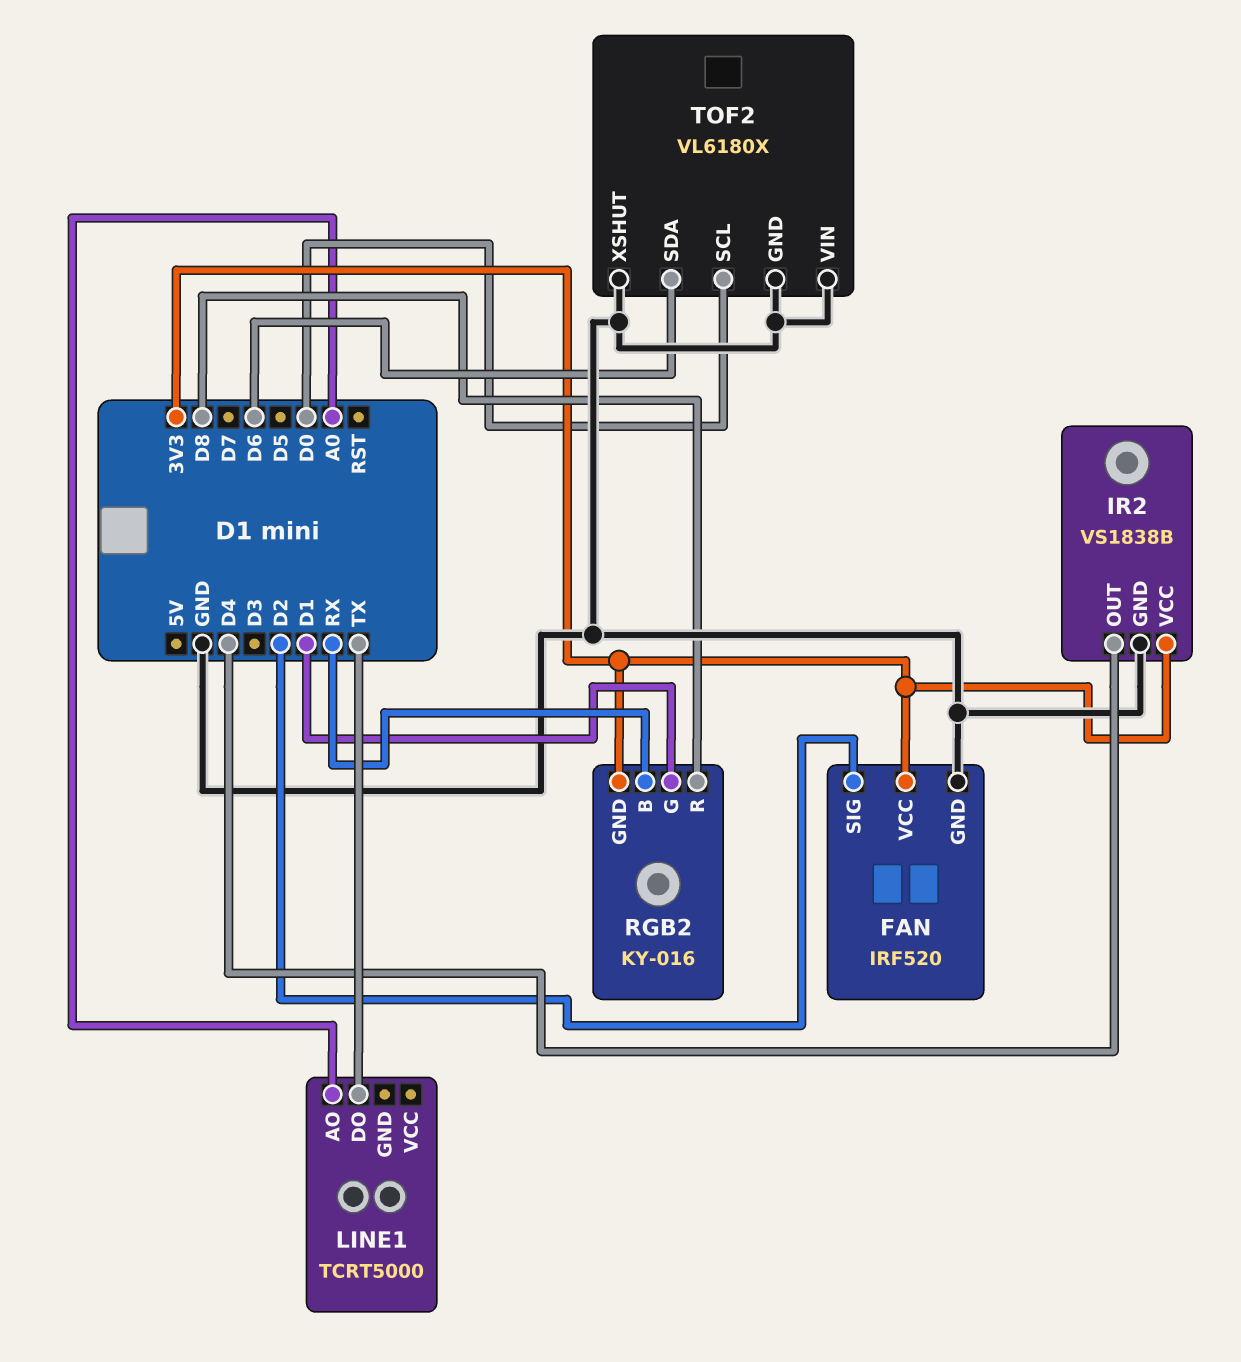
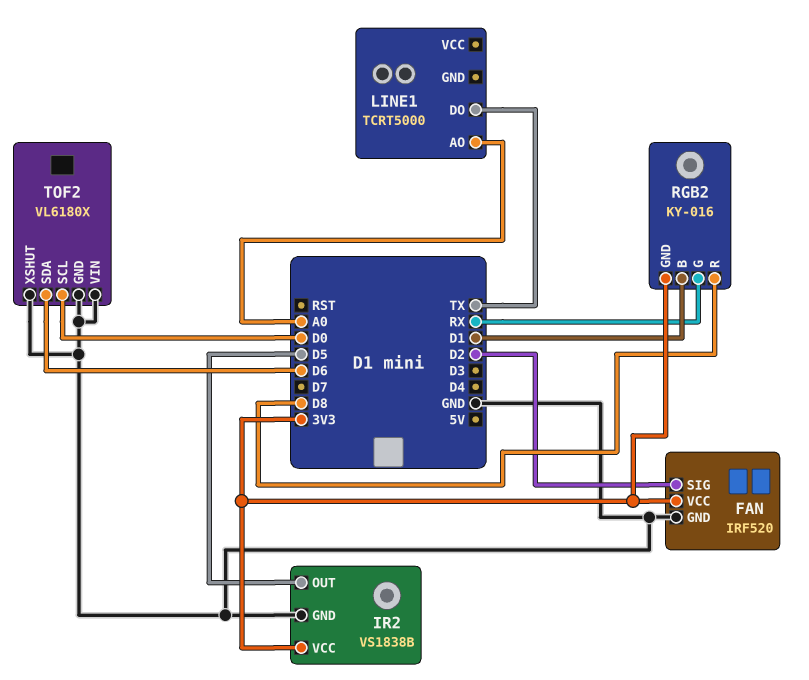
IR2 pin OUT: D4 -> D5
RGB2 pin B: RX -> D1
RGB2 pin G: D1 -> RX

